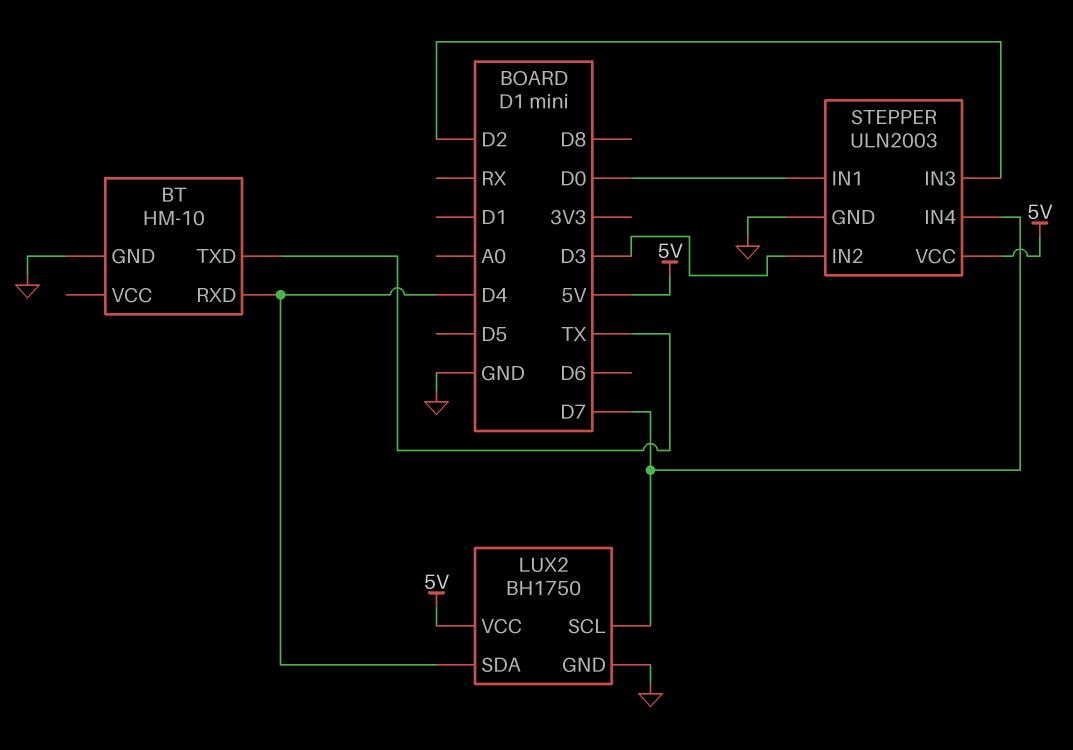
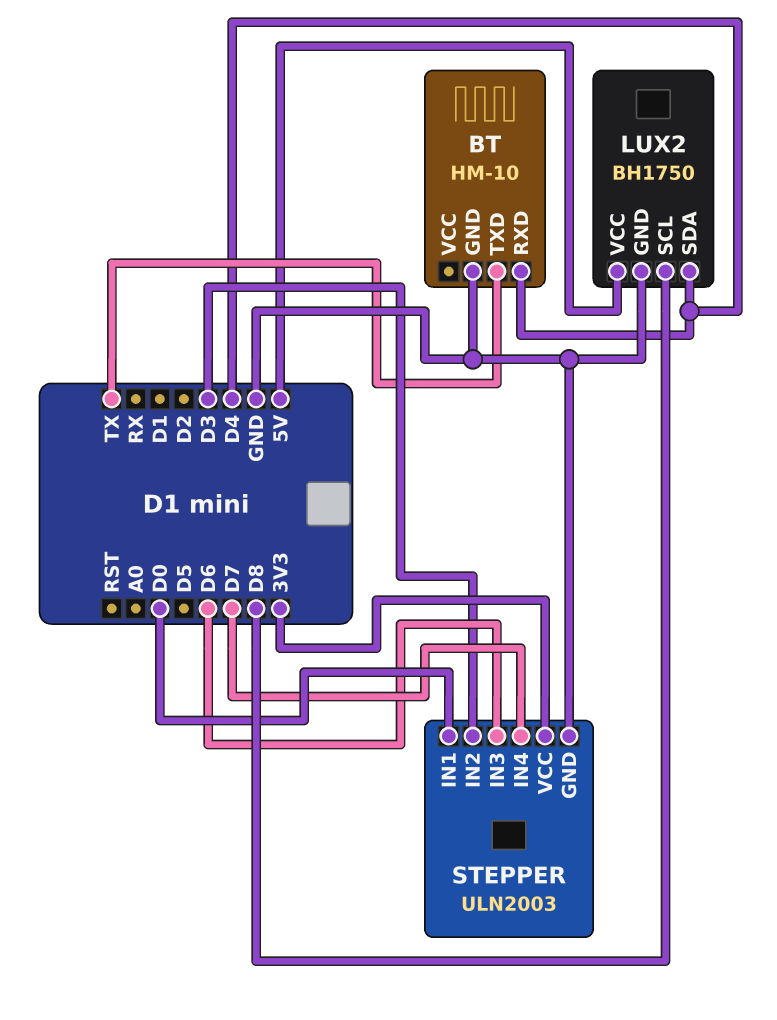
LUX2 pin SCL: D7 -> D8
STEPPER pin IN3: D2 -> D6
STEPPER pin VCC: 5V -> 3V3

